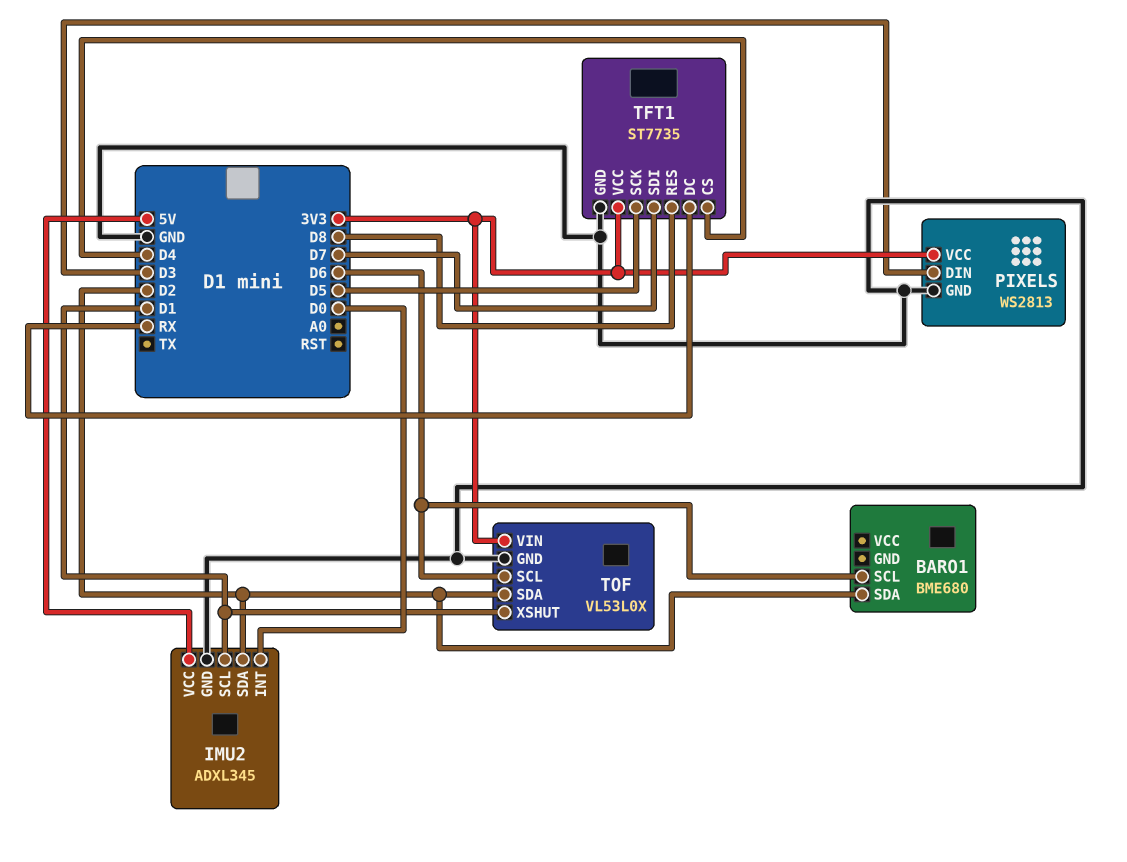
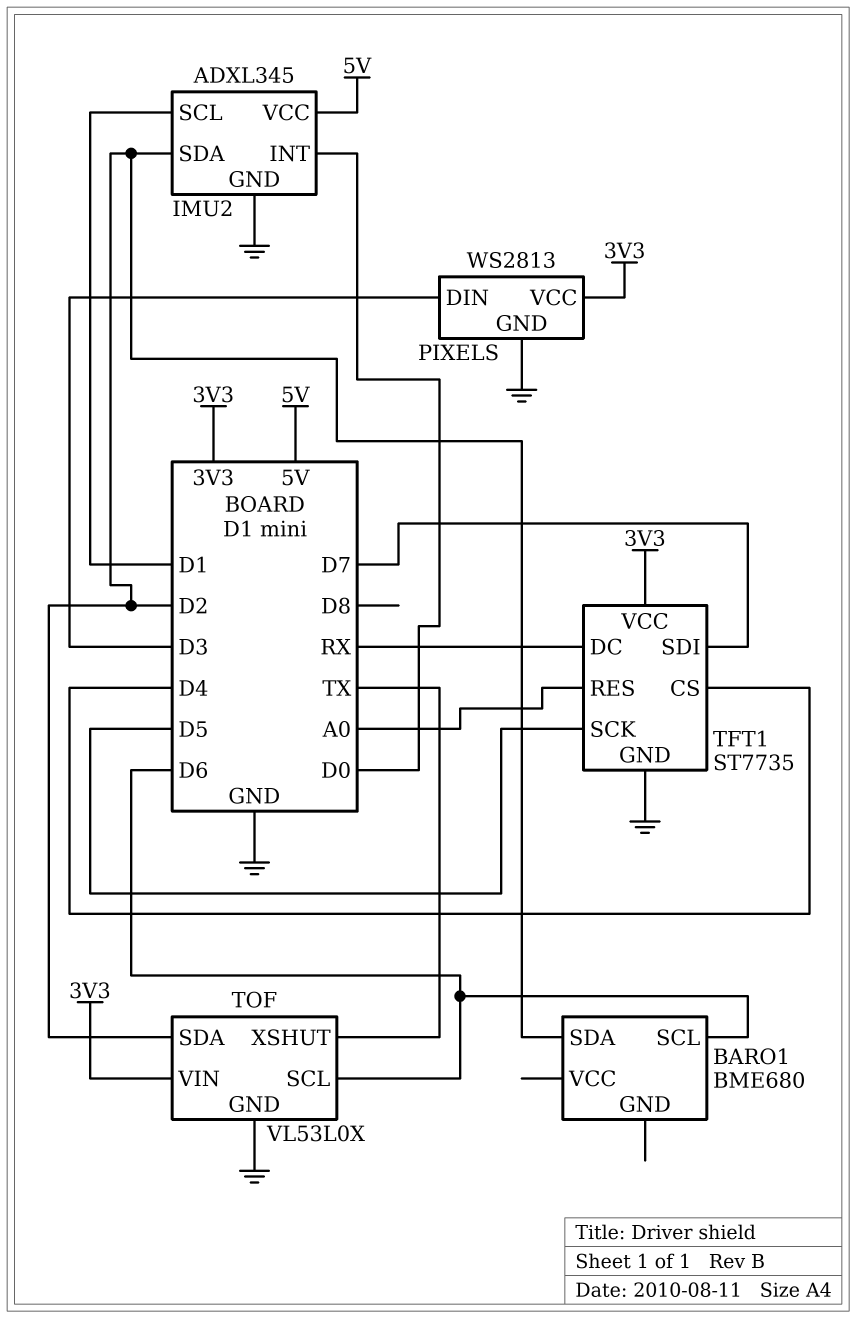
TFT1 pin RES: D8 -> A0
TOF pin XSHUT: D1 -> TX

